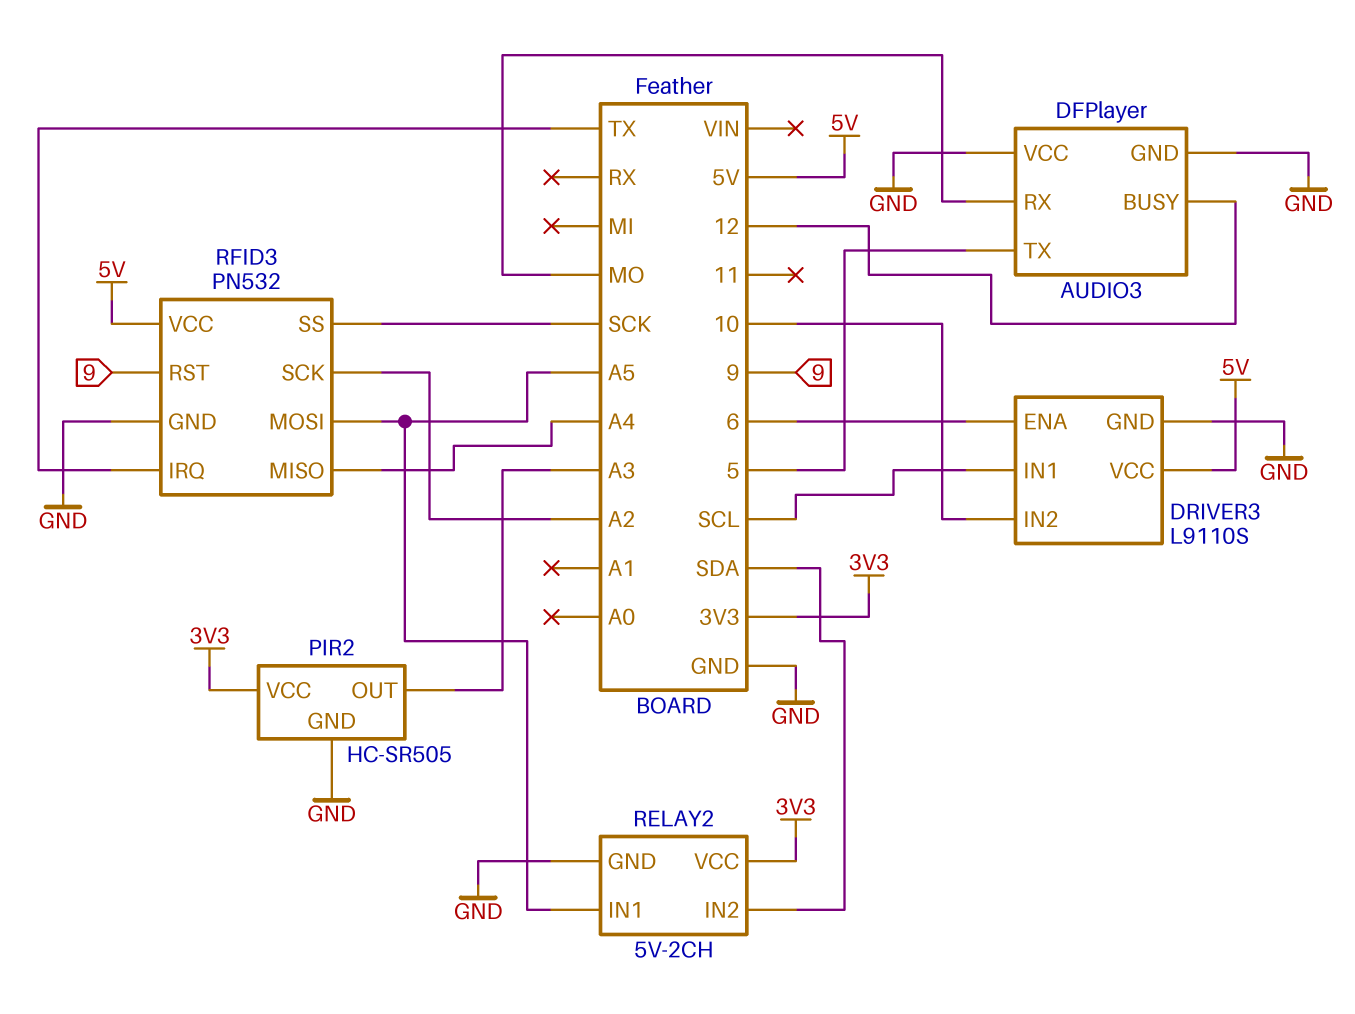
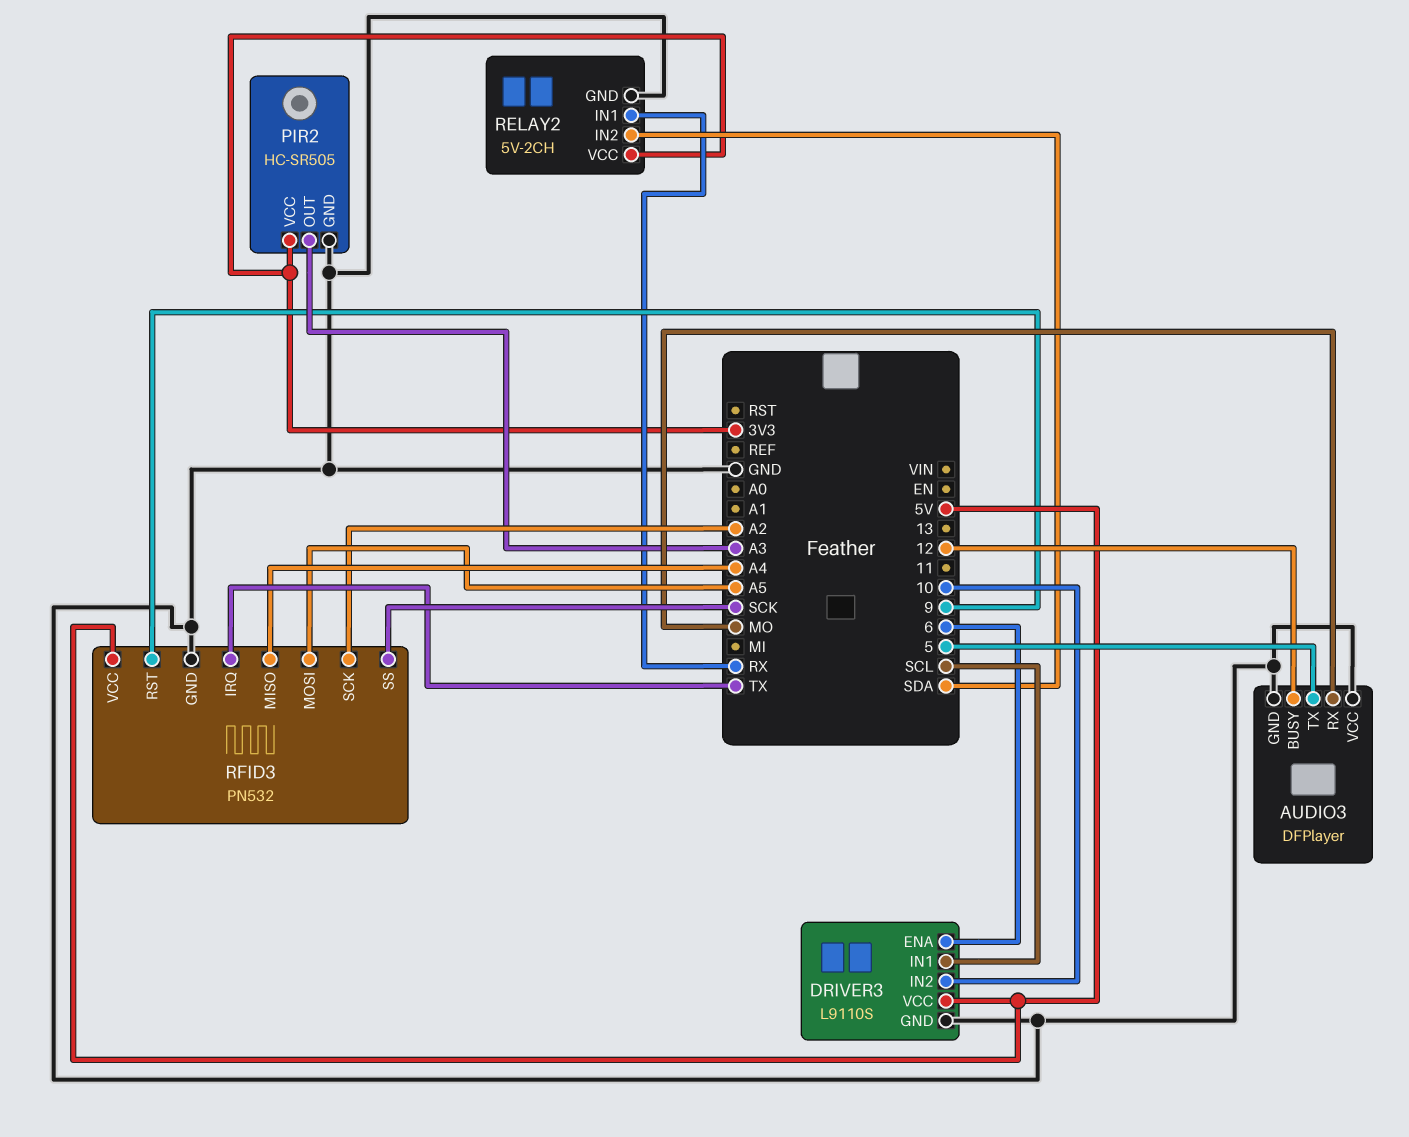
RELAY2 pin IN1: A5 -> RX

